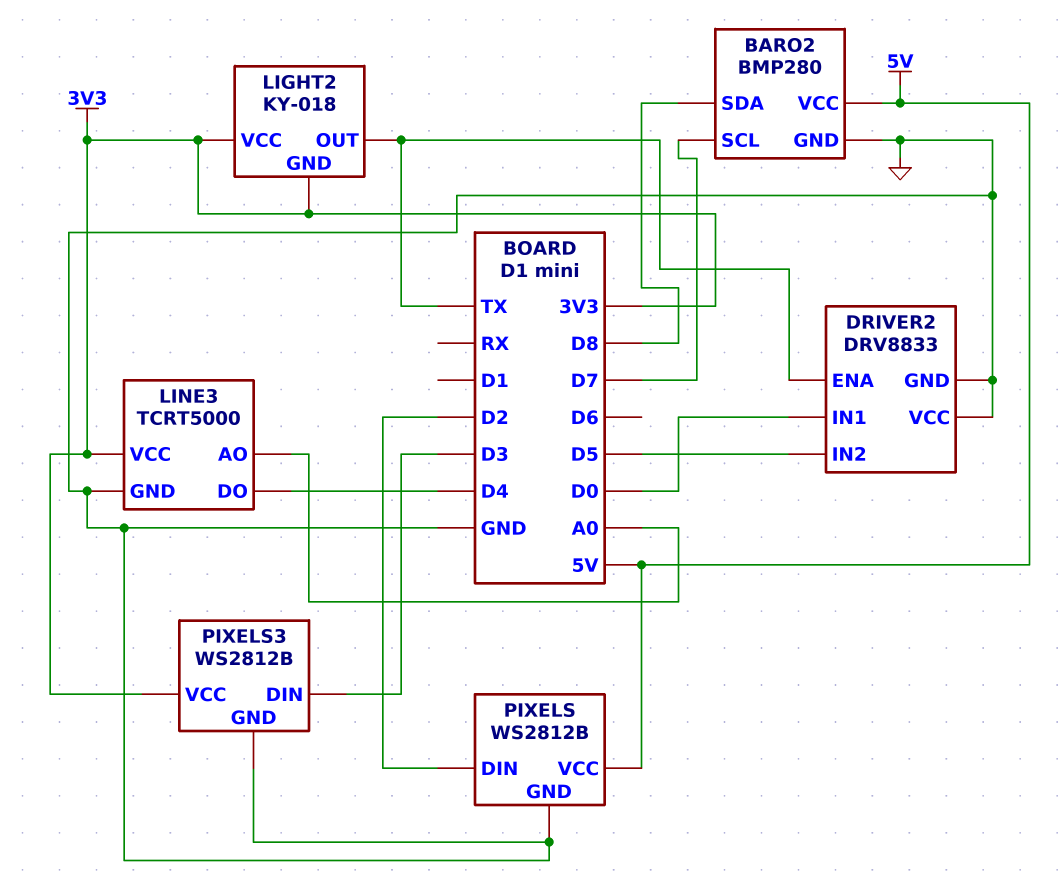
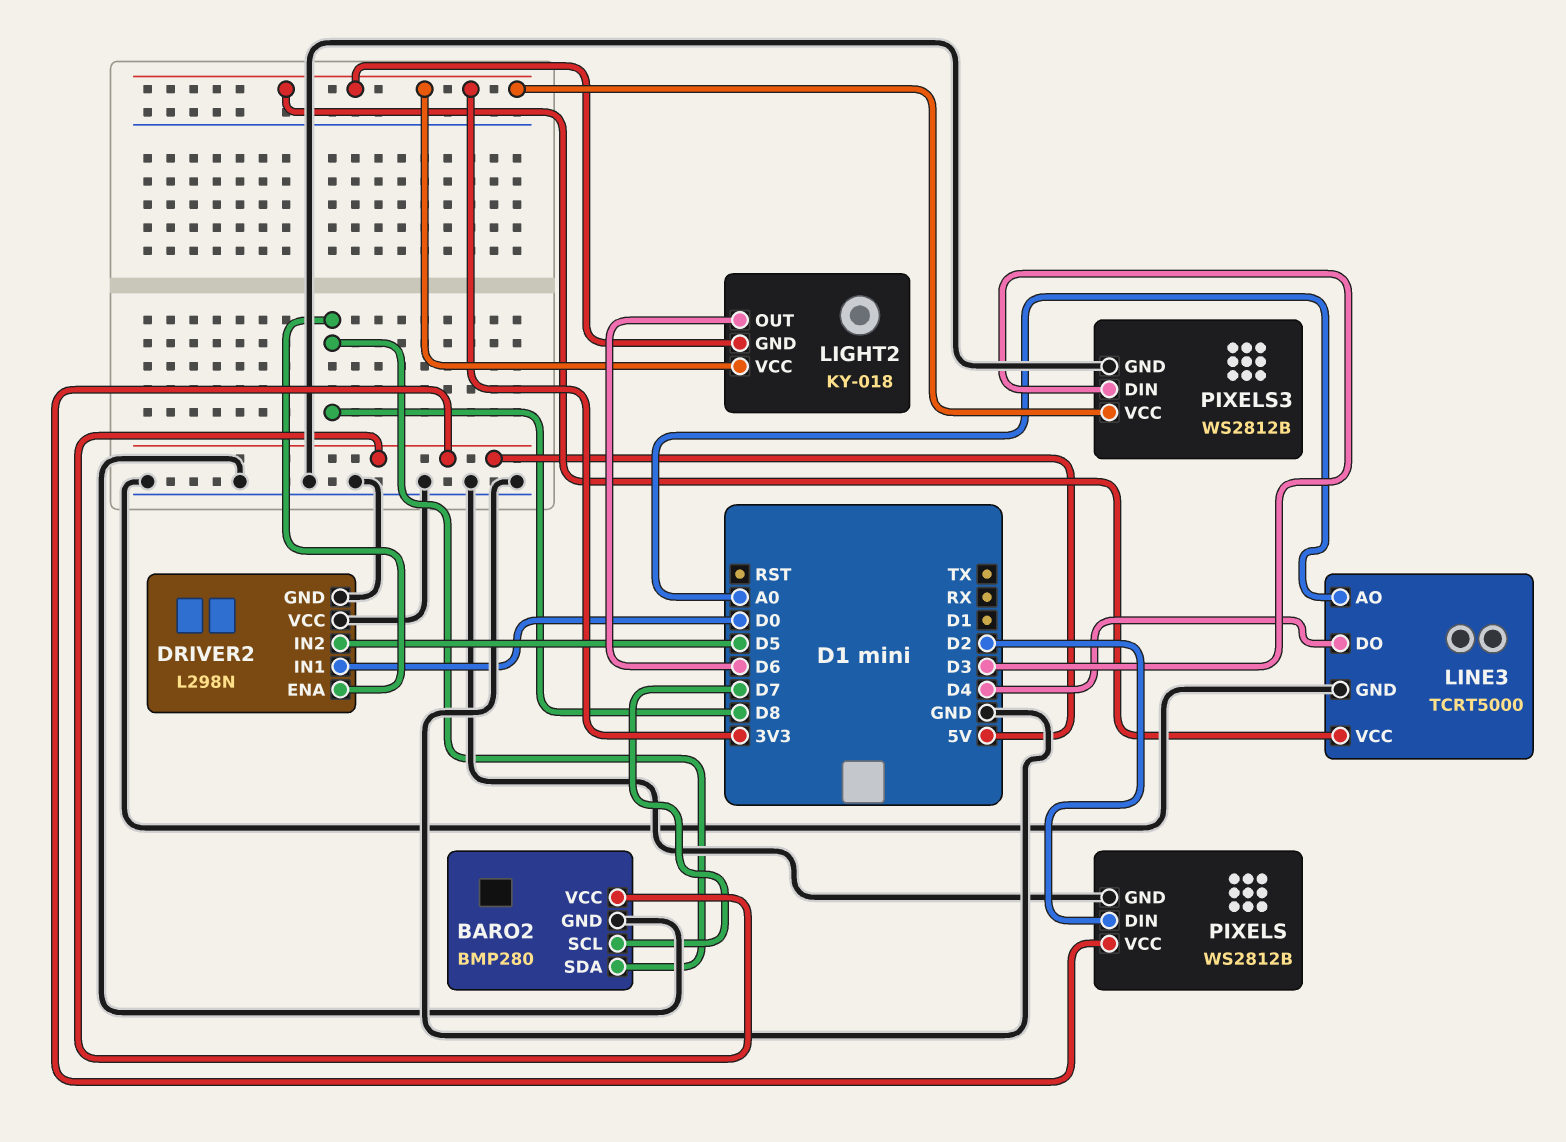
DRIVER2: DRV8833 -> L298N
DRIVER2 pin ENA: TX -> D8
LIGHT2 pin OUT: TX -> D6

